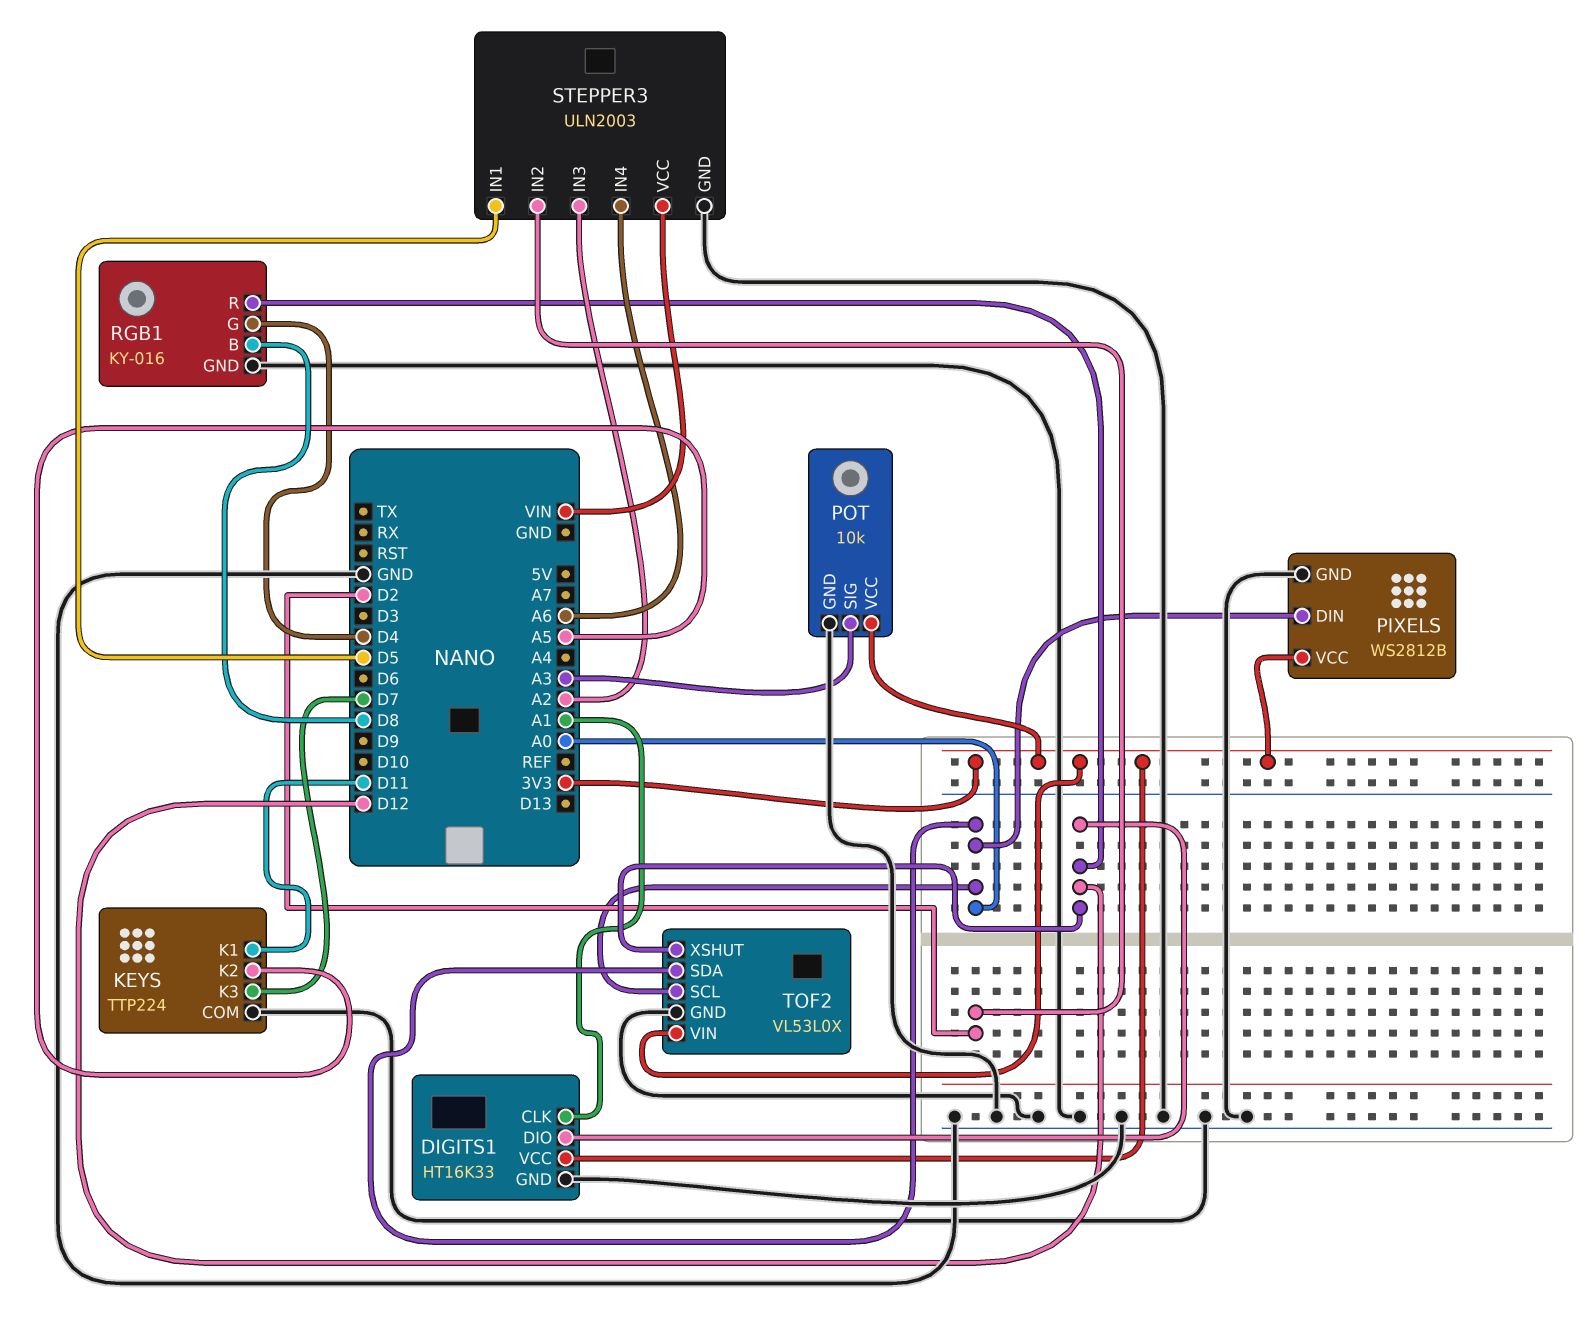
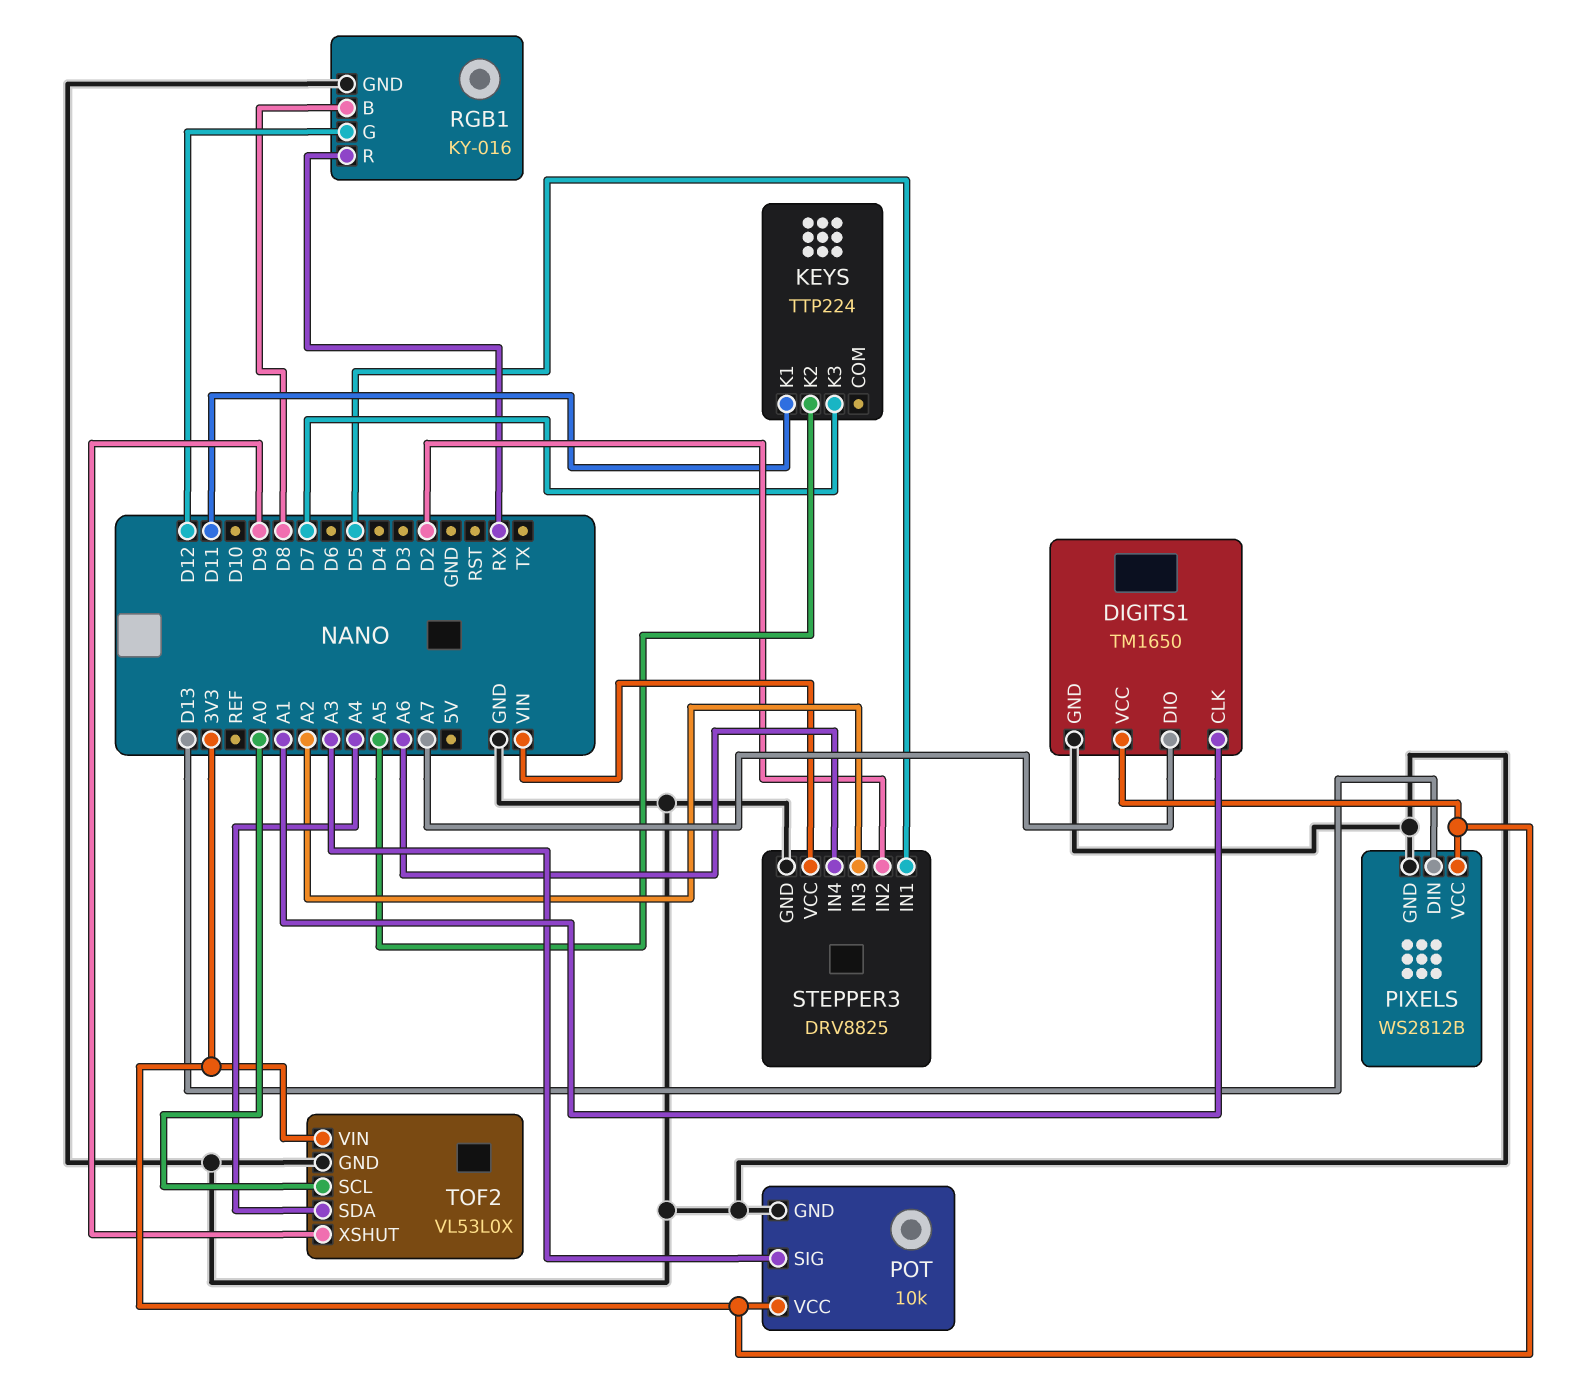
DIGITS1: HT16K33 -> TM1650
DIGITS1 pin DIO: D12 -> A7
KEYS pin COM: GND -> none
PIXELS pin DIN: A0 -> D13
RGB1 pin G: D4 -> D12
RGB1 pin R: D12 -> RX
STEPPER3: ULN2003 -> DRV8825
TOF2 pin SDA: A0 -> A4
TOF2 pin XSHUT: D12 -> D9

